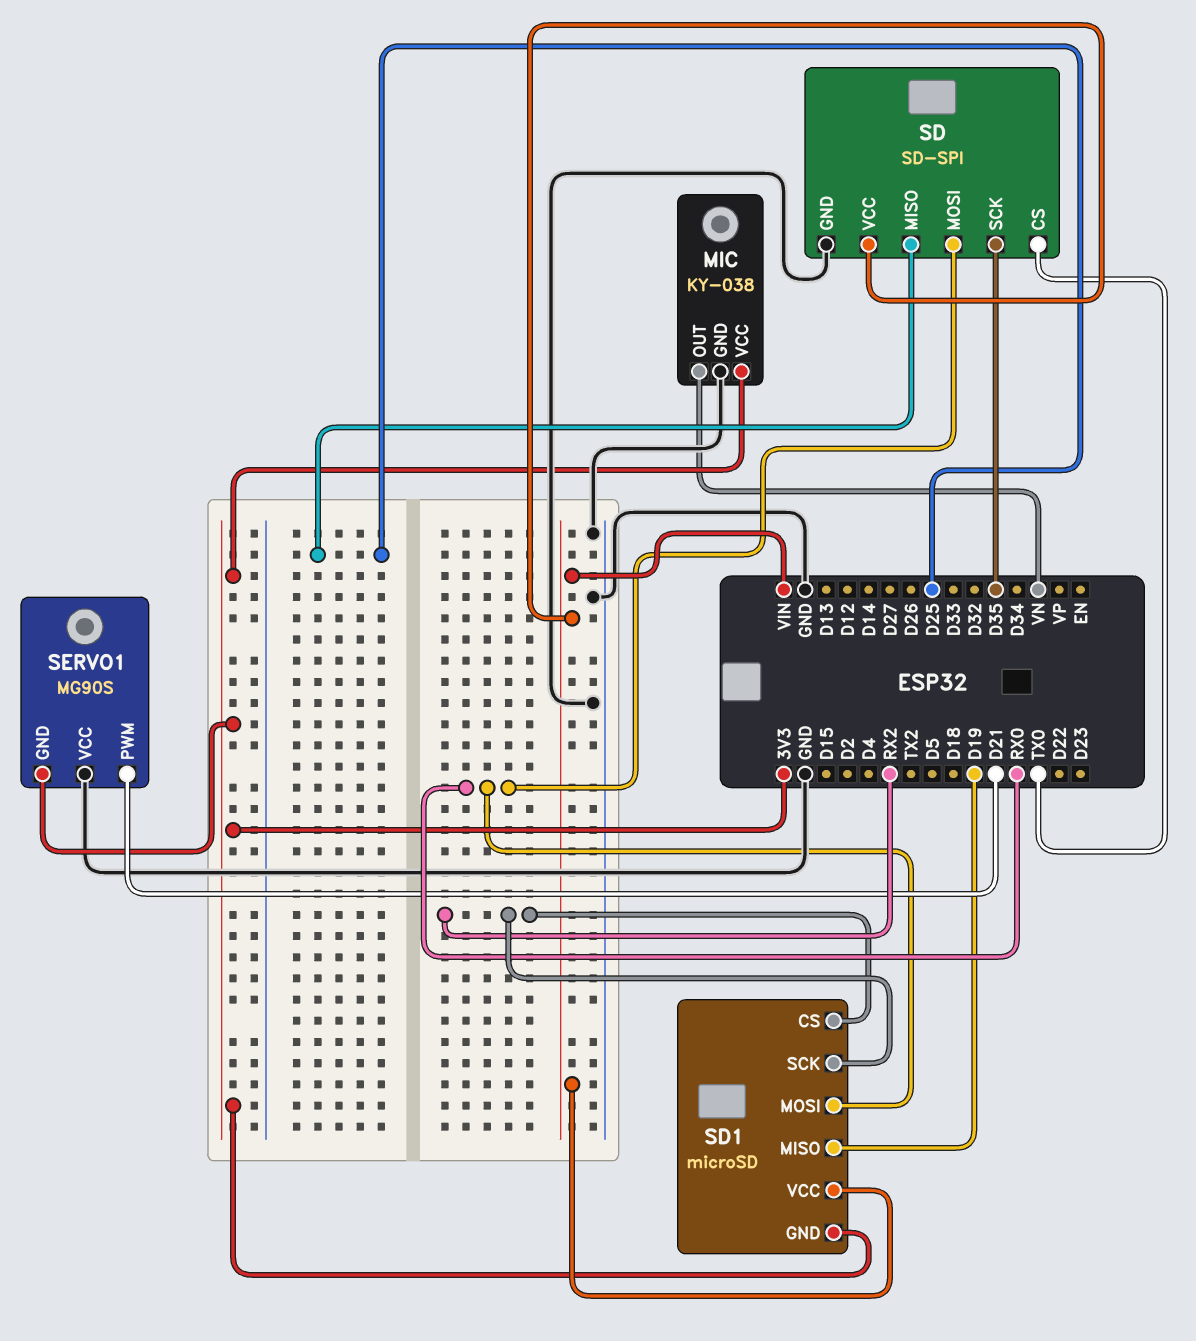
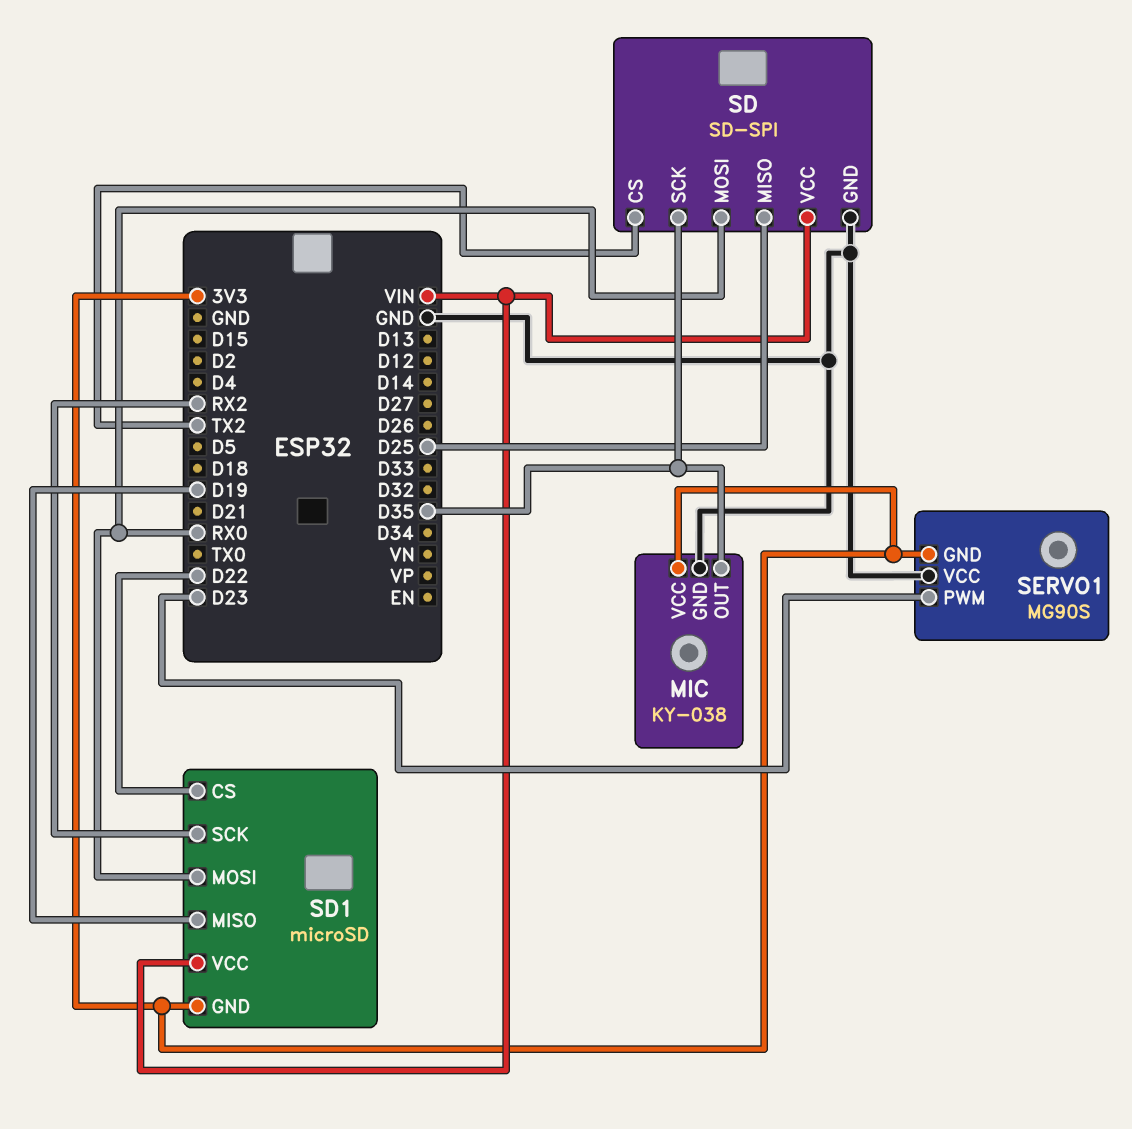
MIC pin OUT: VN -> D35
SD pin CS: TX0 -> TX2
SD1 pin CS: RX2 -> D22
SERVO1 pin PWM: D21 -> D23

